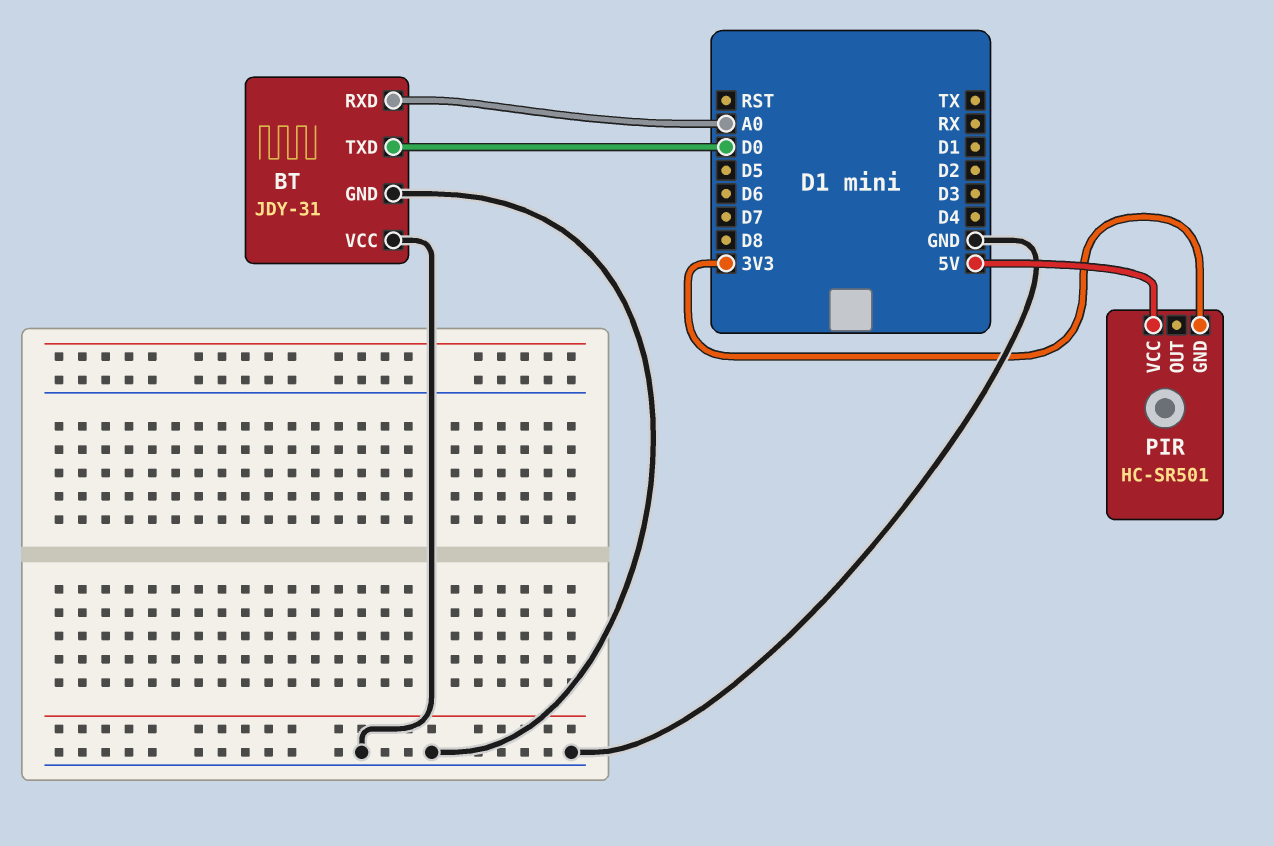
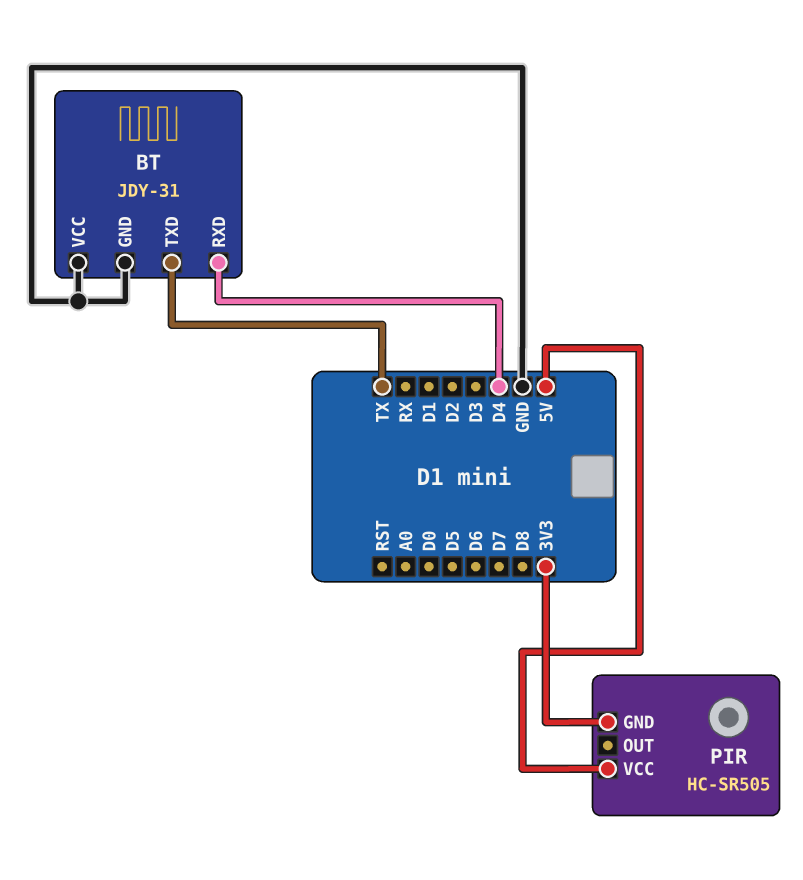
BT pin RXD: A0 -> D4
BT pin TXD: D0 -> TX
PIR: HC-SR501 -> HC-SR505

